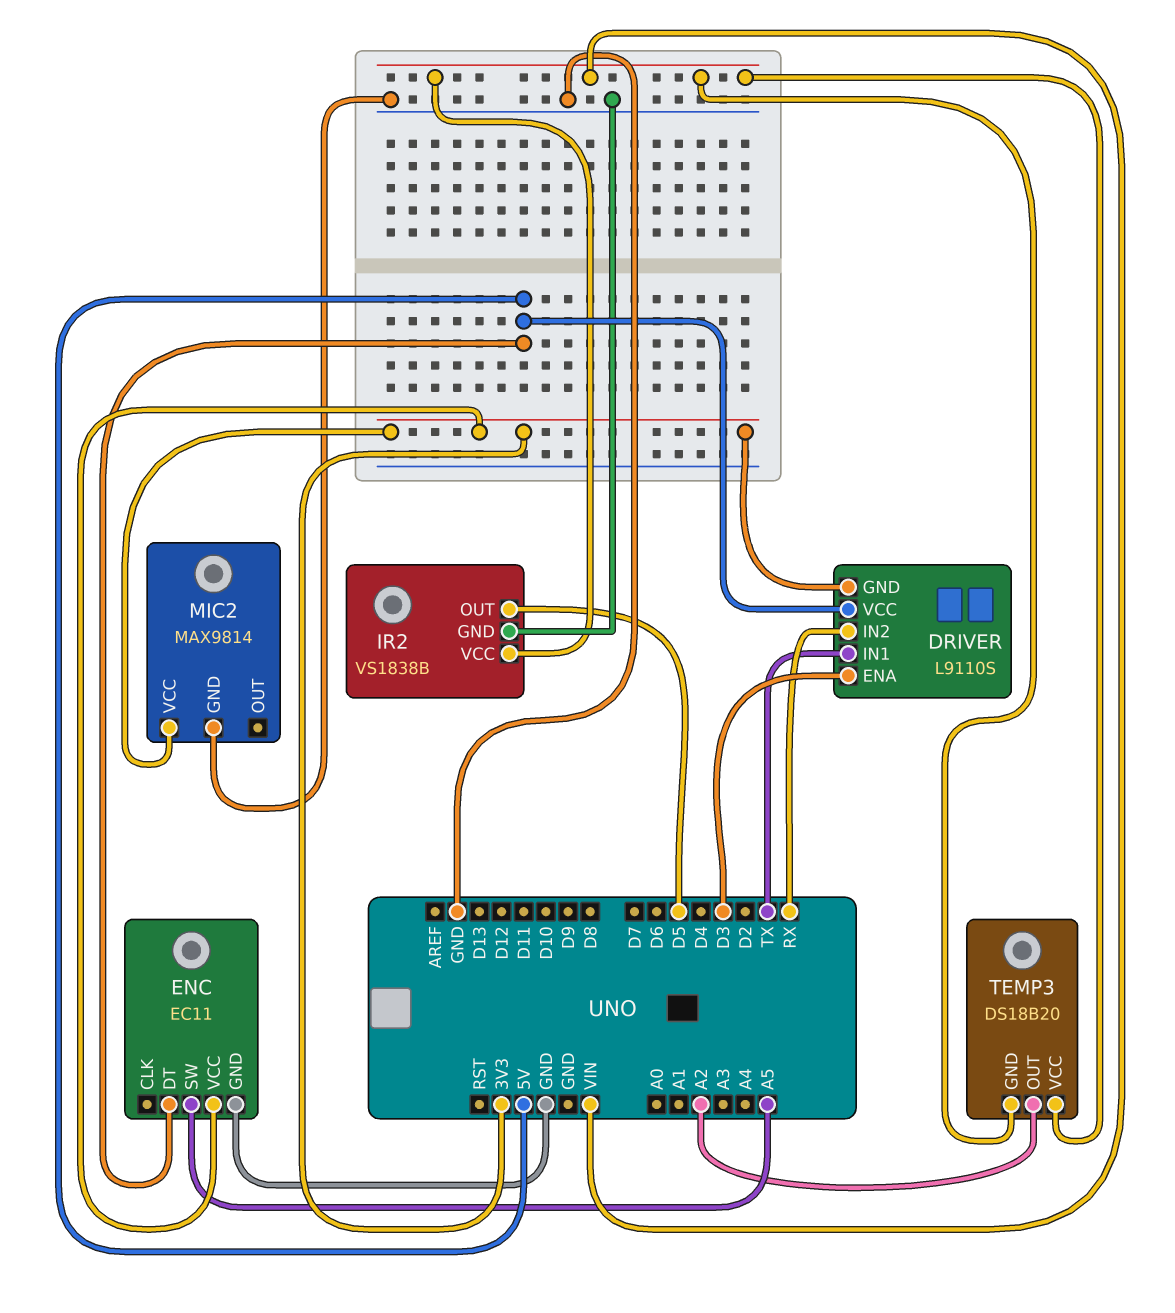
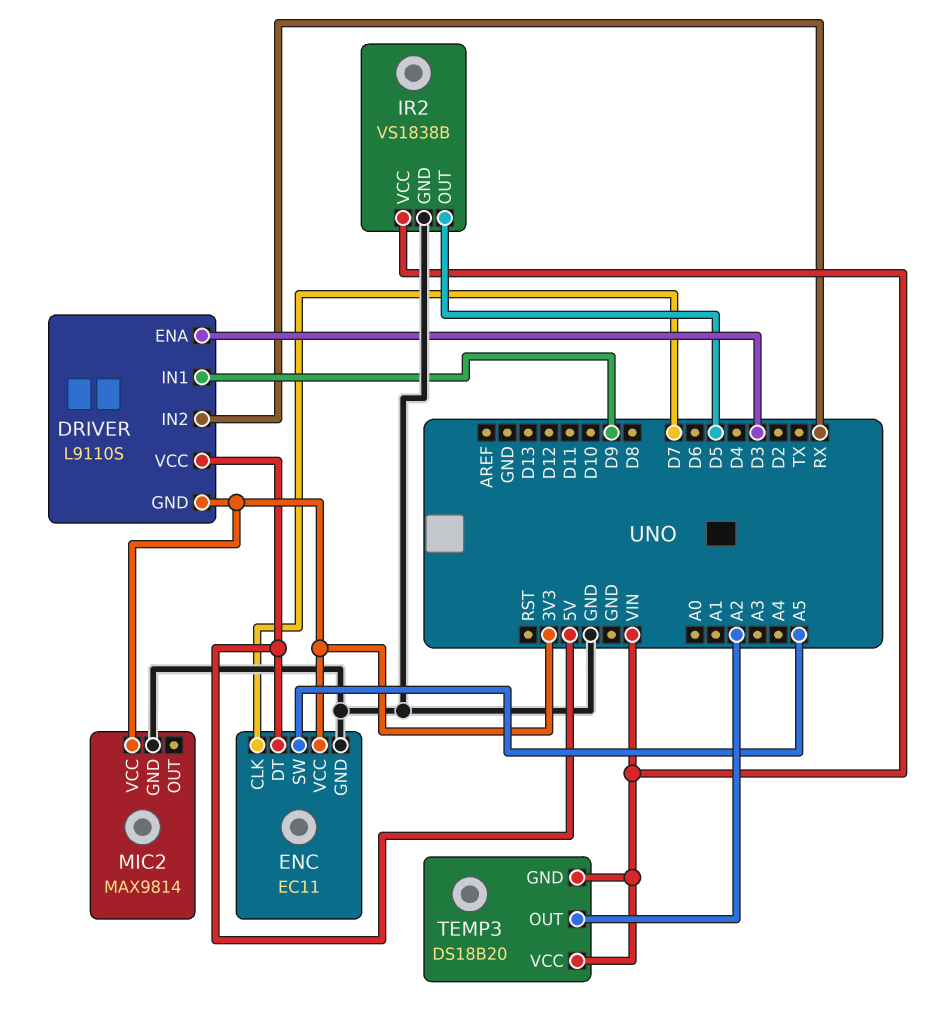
DRIVER pin IN1: TX -> D9
ENC pin CLK: none -> D7

